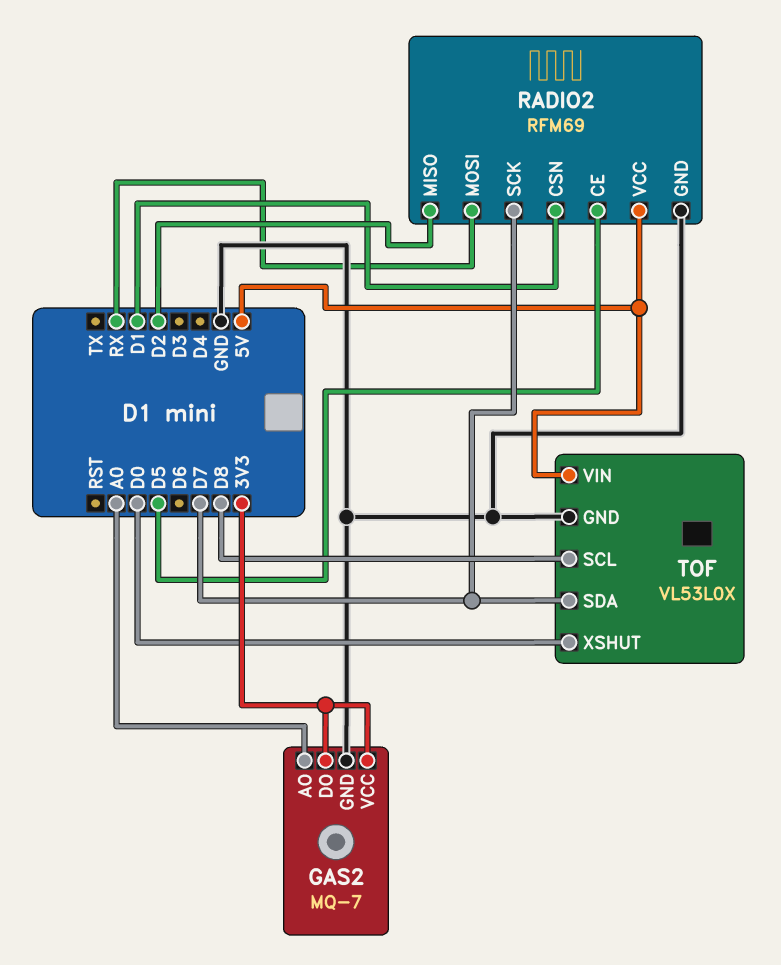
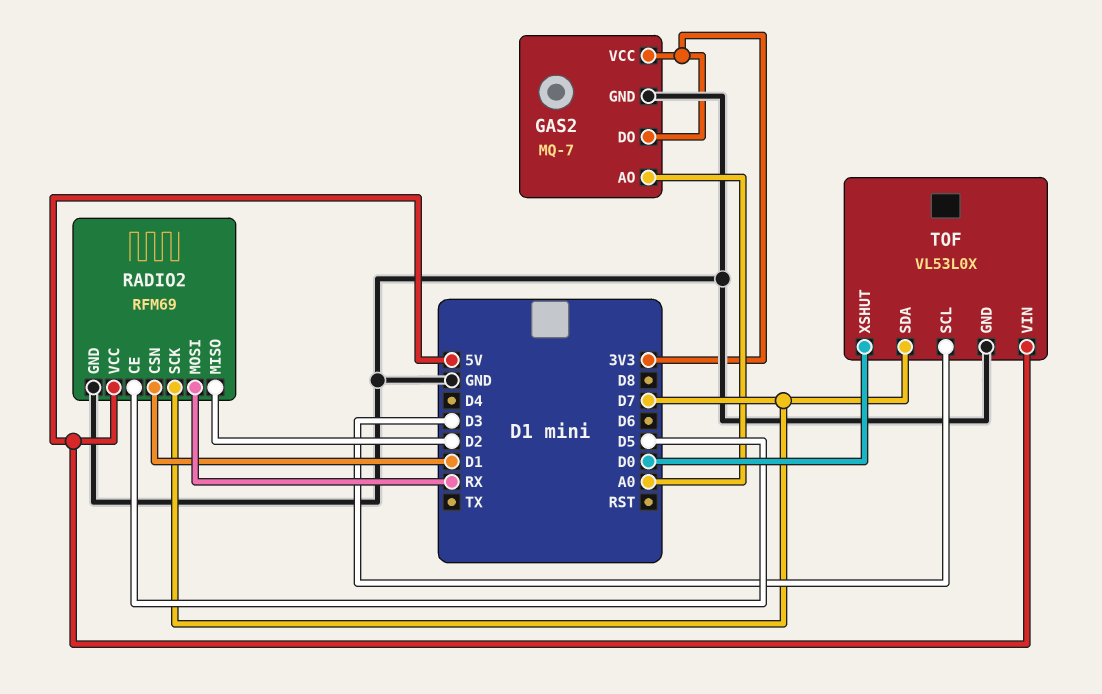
TOF pin SCL: D8 -> D3

